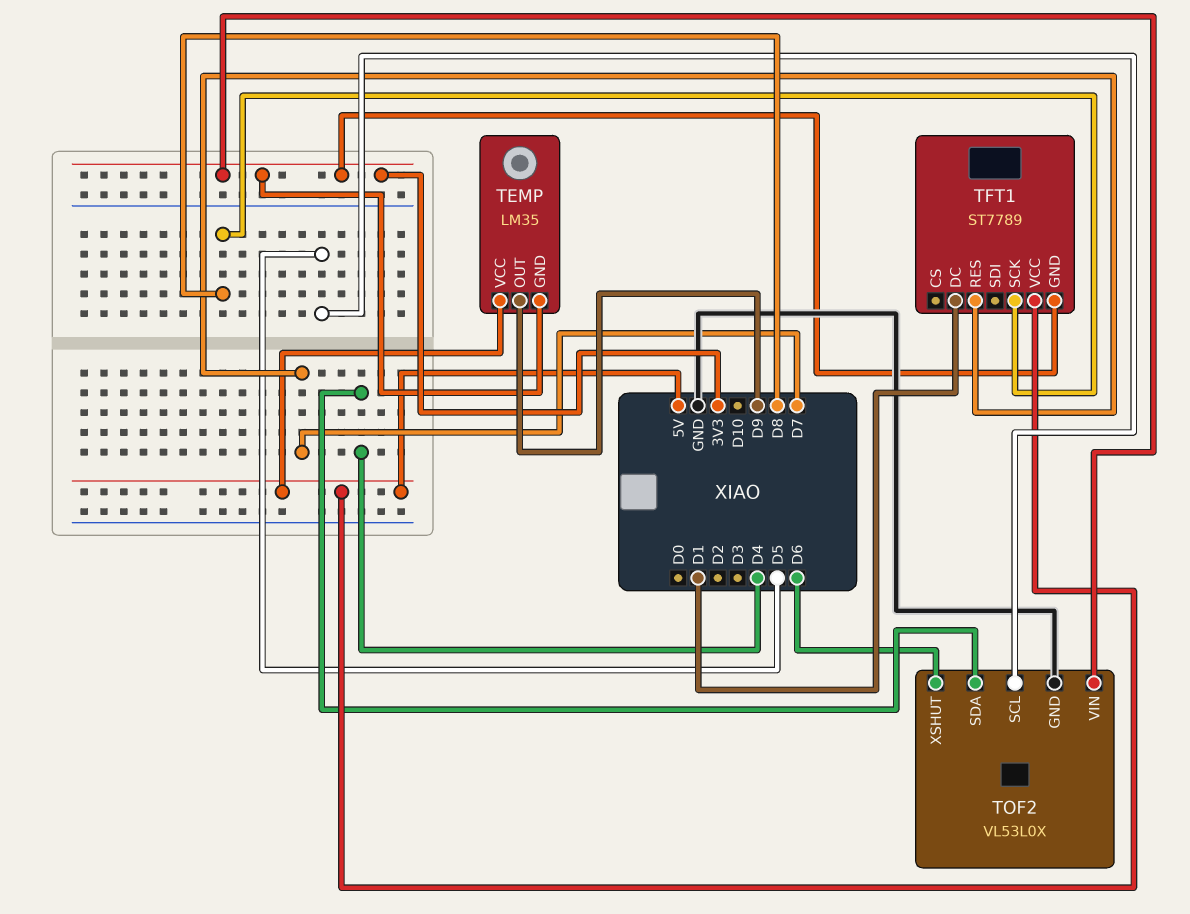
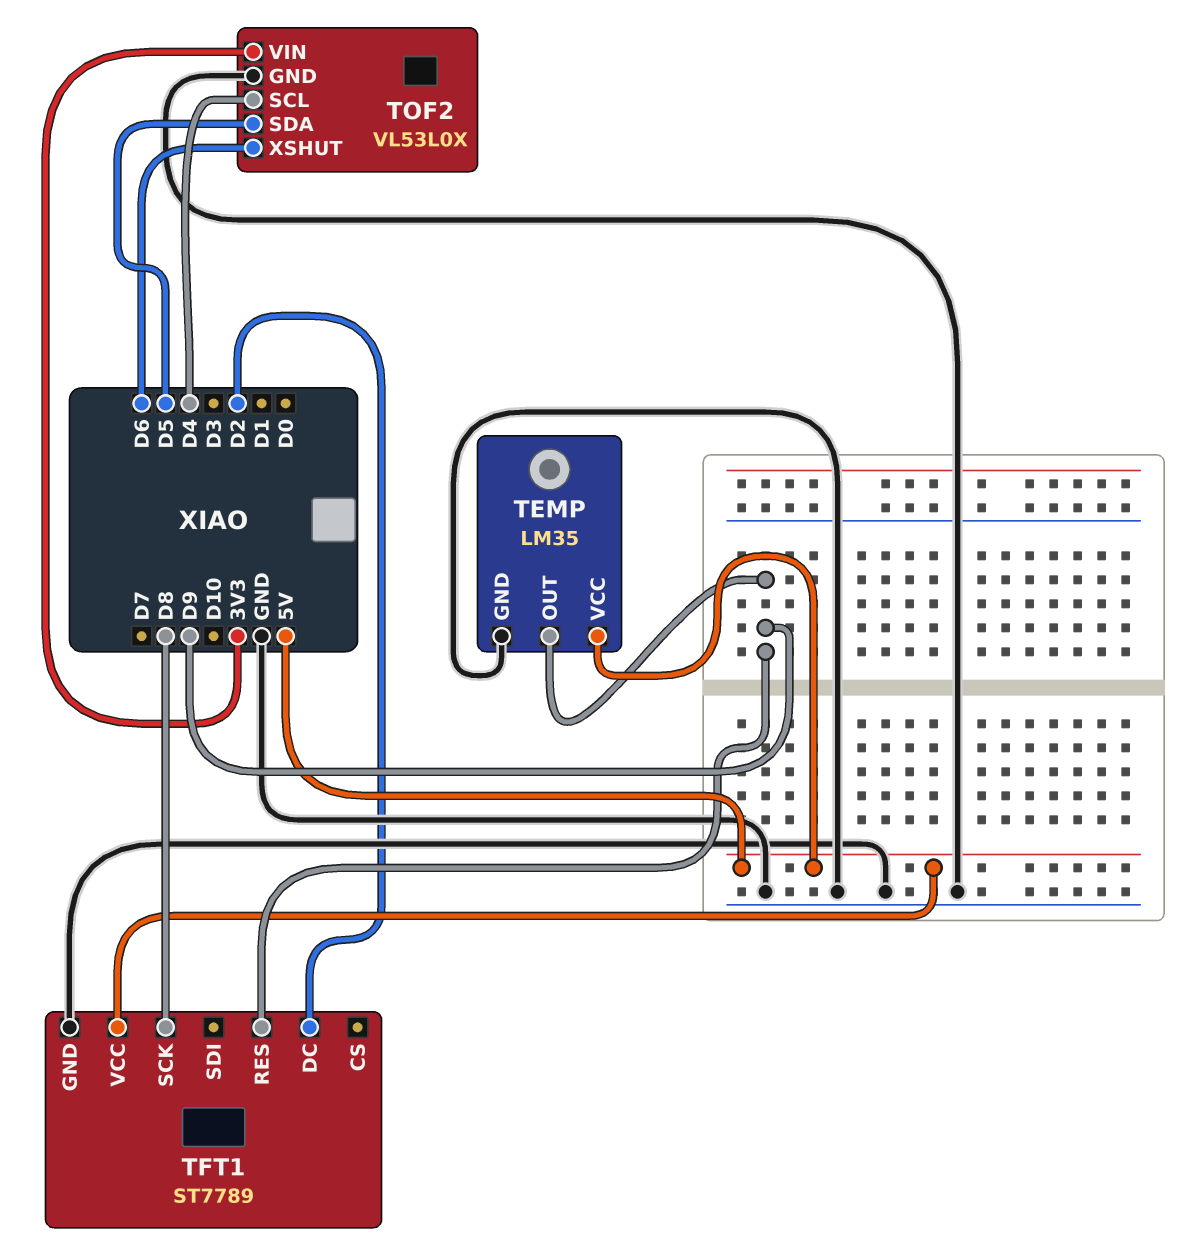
TEMP pin GND: 3V3 -> GND
TFT1 pin DC: D1 -> D2
TFT1 pin GND: 3V3 -> GND
TFT1 pin RES: D7 -> D9
TOF2 pin SCL: D5 -> D4
TOF2 pin SDA: D4 -> D5

